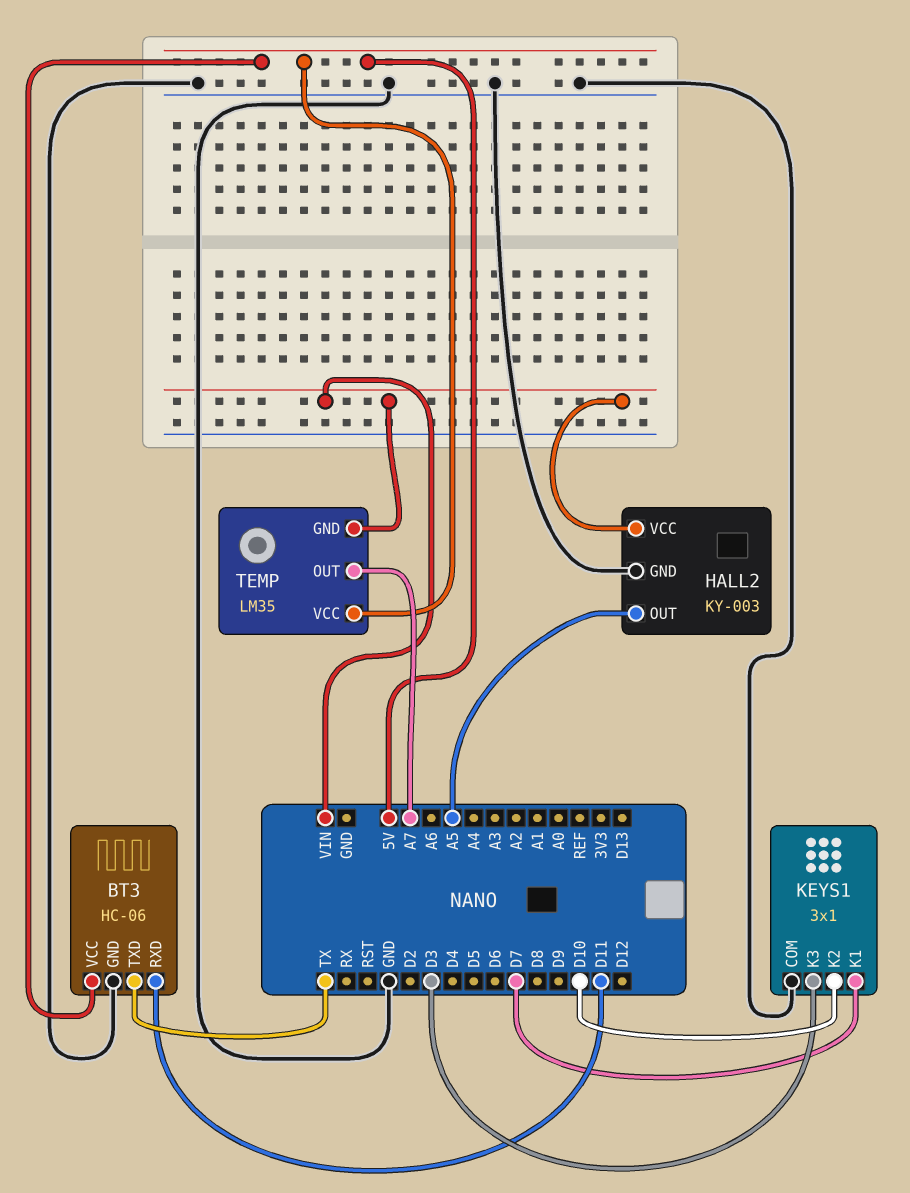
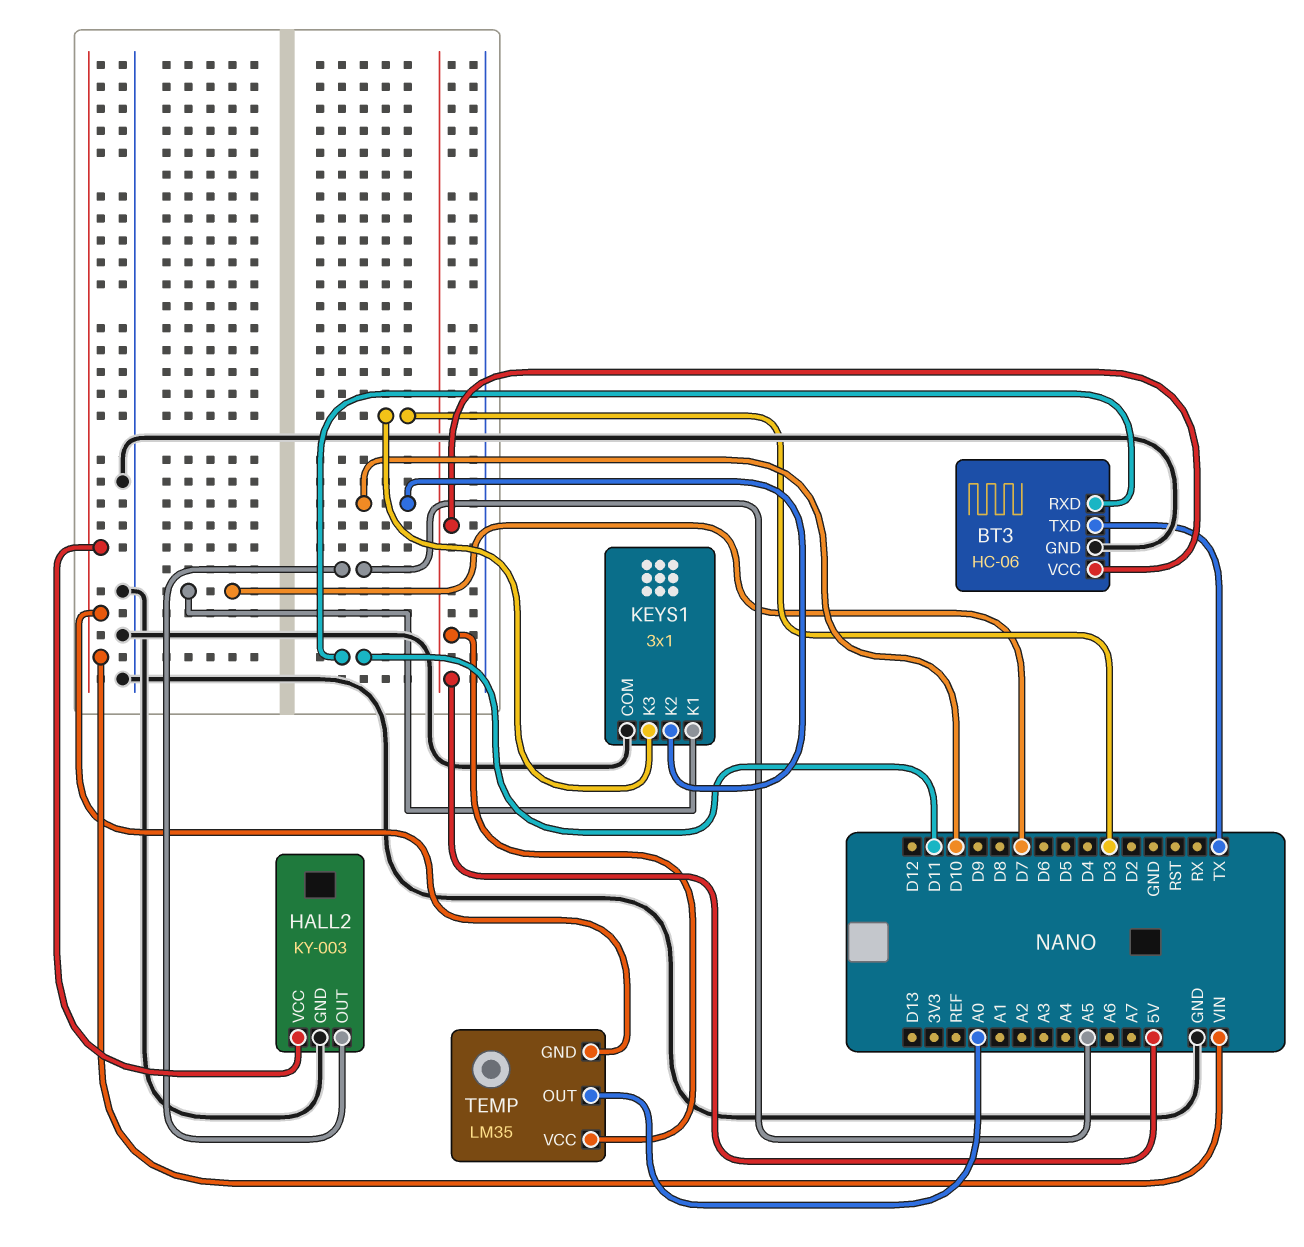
TEMP pin OUT: A7 -> A0

